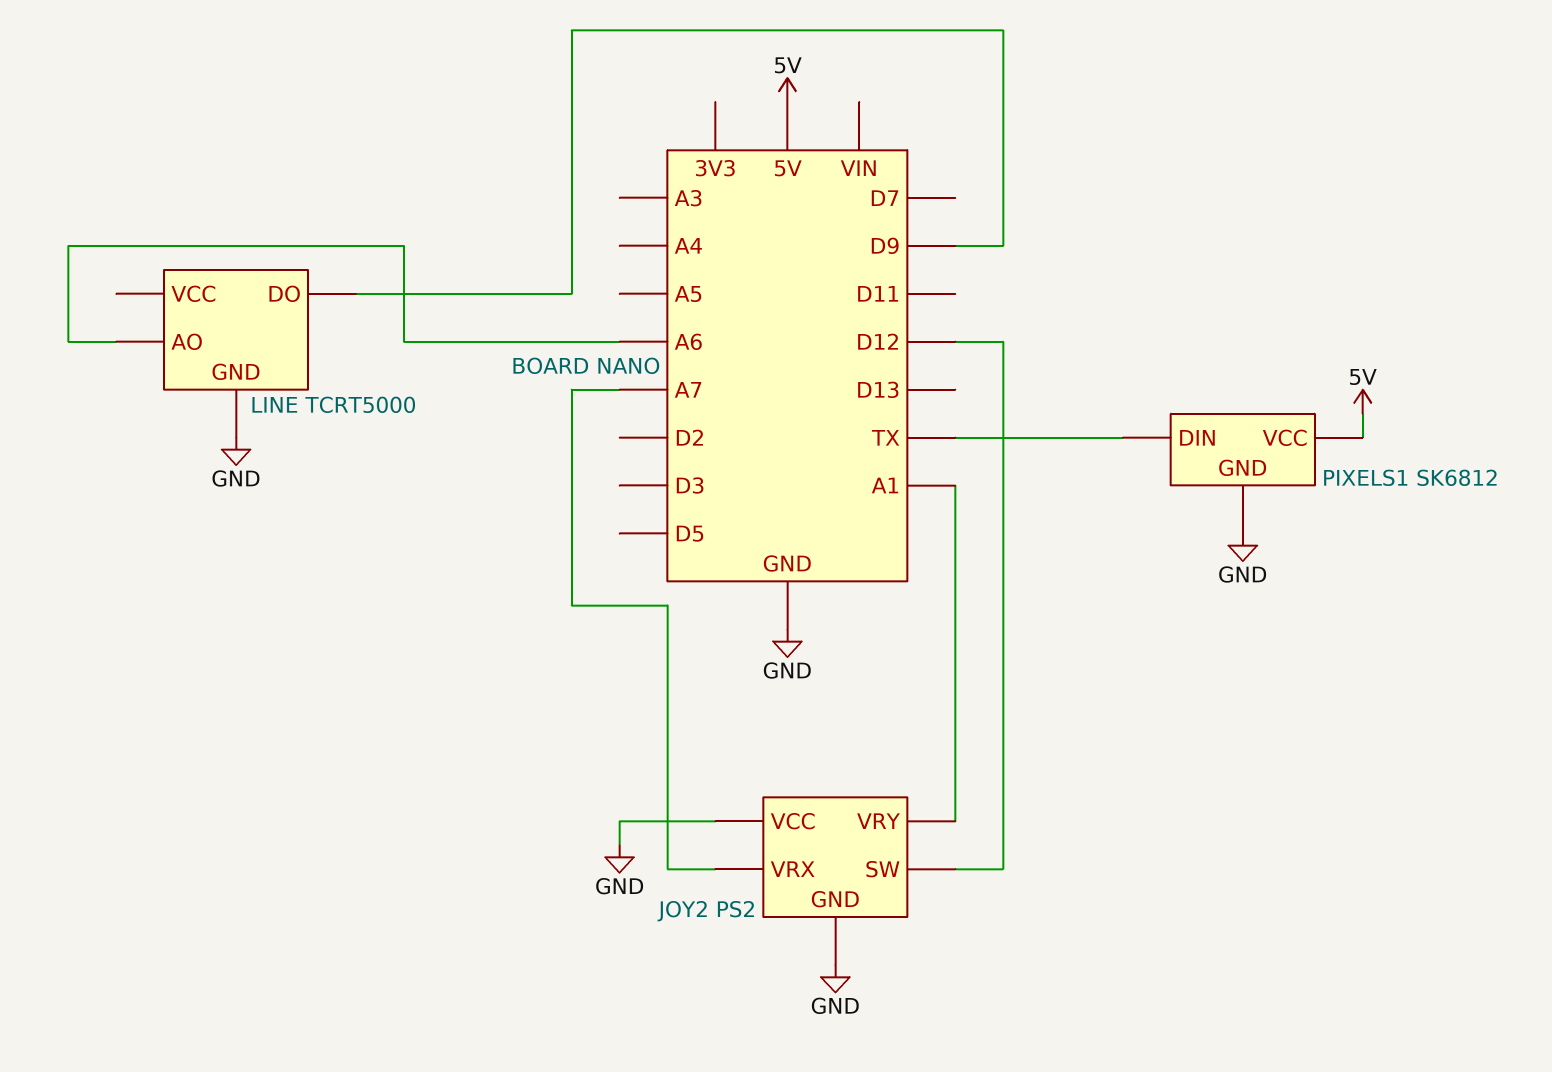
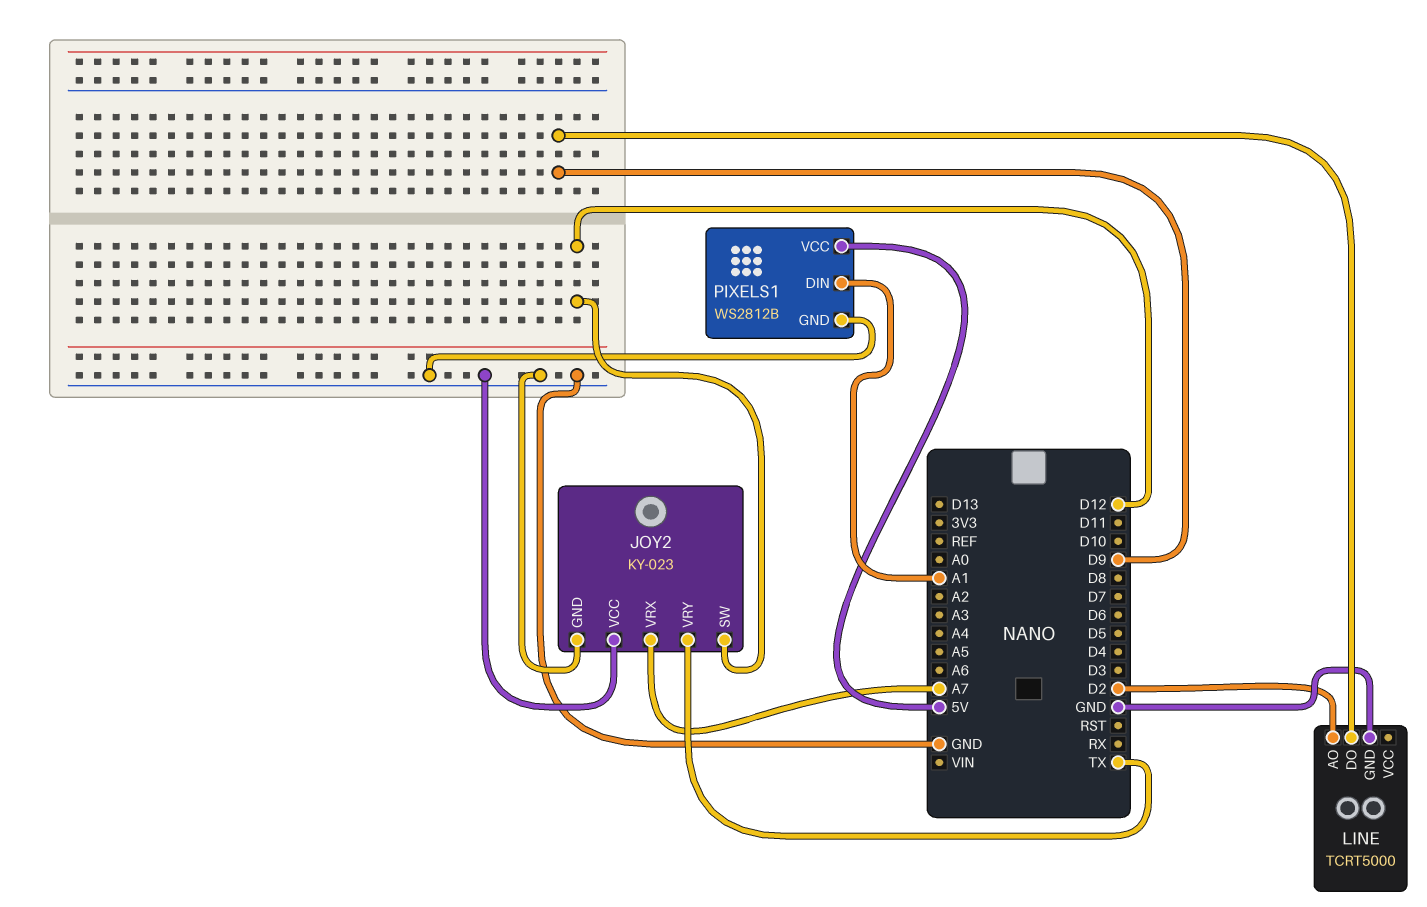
JOY2: PS2 -> KY-023
JOY2 pin VRY: A1 -> TX
LINE pin AO: A6 -> D2
PIXELS1: SK6812 -> WS2812B
PIXELS1 pin DIN: TX -> A1

